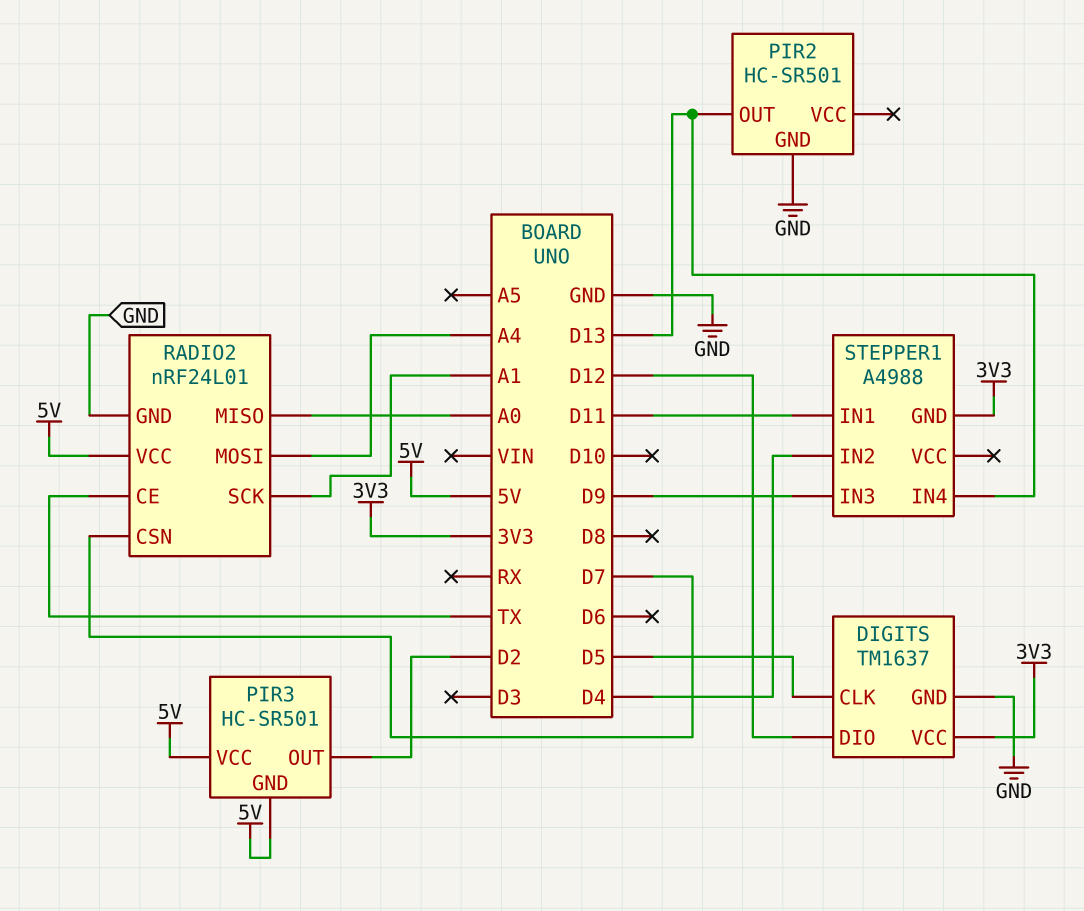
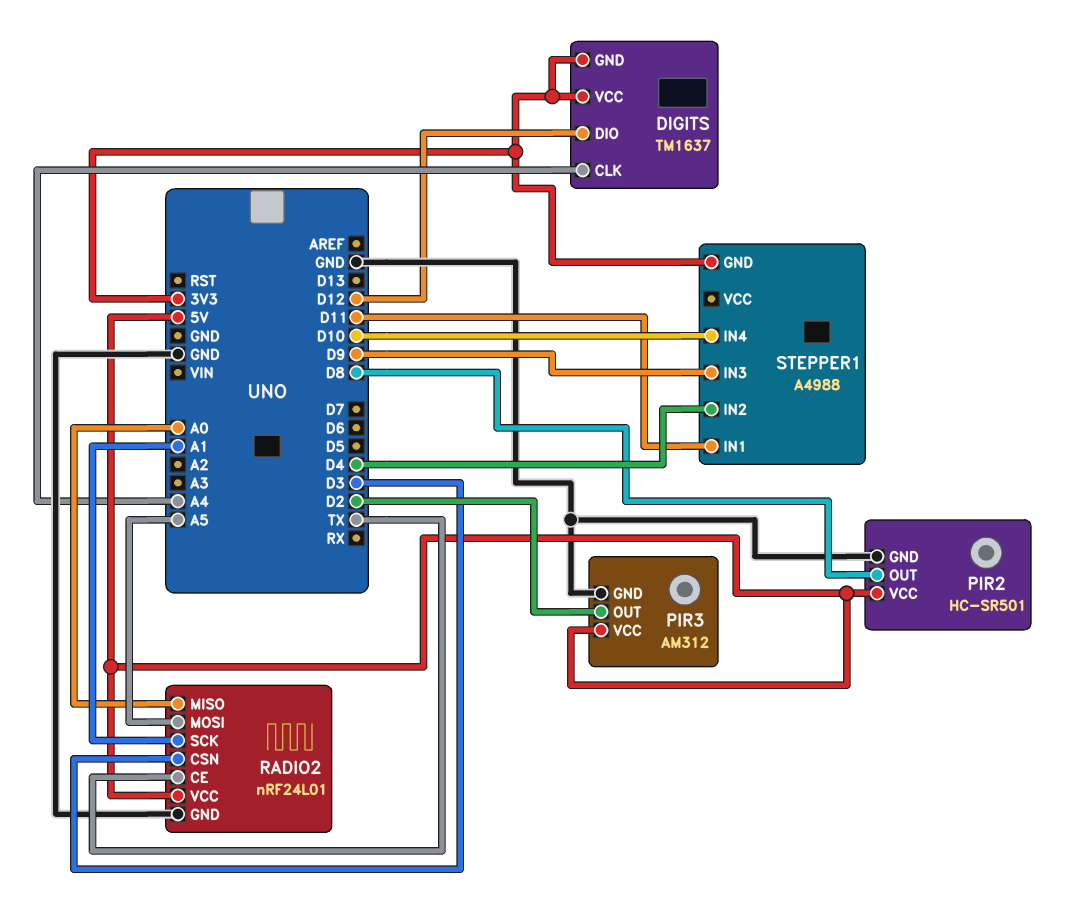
DIGITS pin CLK: D5 -> A4
DIGITS pin GND: GND -> 3V3
PIR2 pin OUT: D13 -> D8
PIR2 pin VCC: none -> 5V
PIR3: HC-SR501 -> AM312
PIR3 pin GND: 5V -> GND
RADIO2 pin CSN: D7 -> D3
RADIO2 pin MOSI: A4 -> A5
STEPPER1 pin IN4: D13 -> D10

